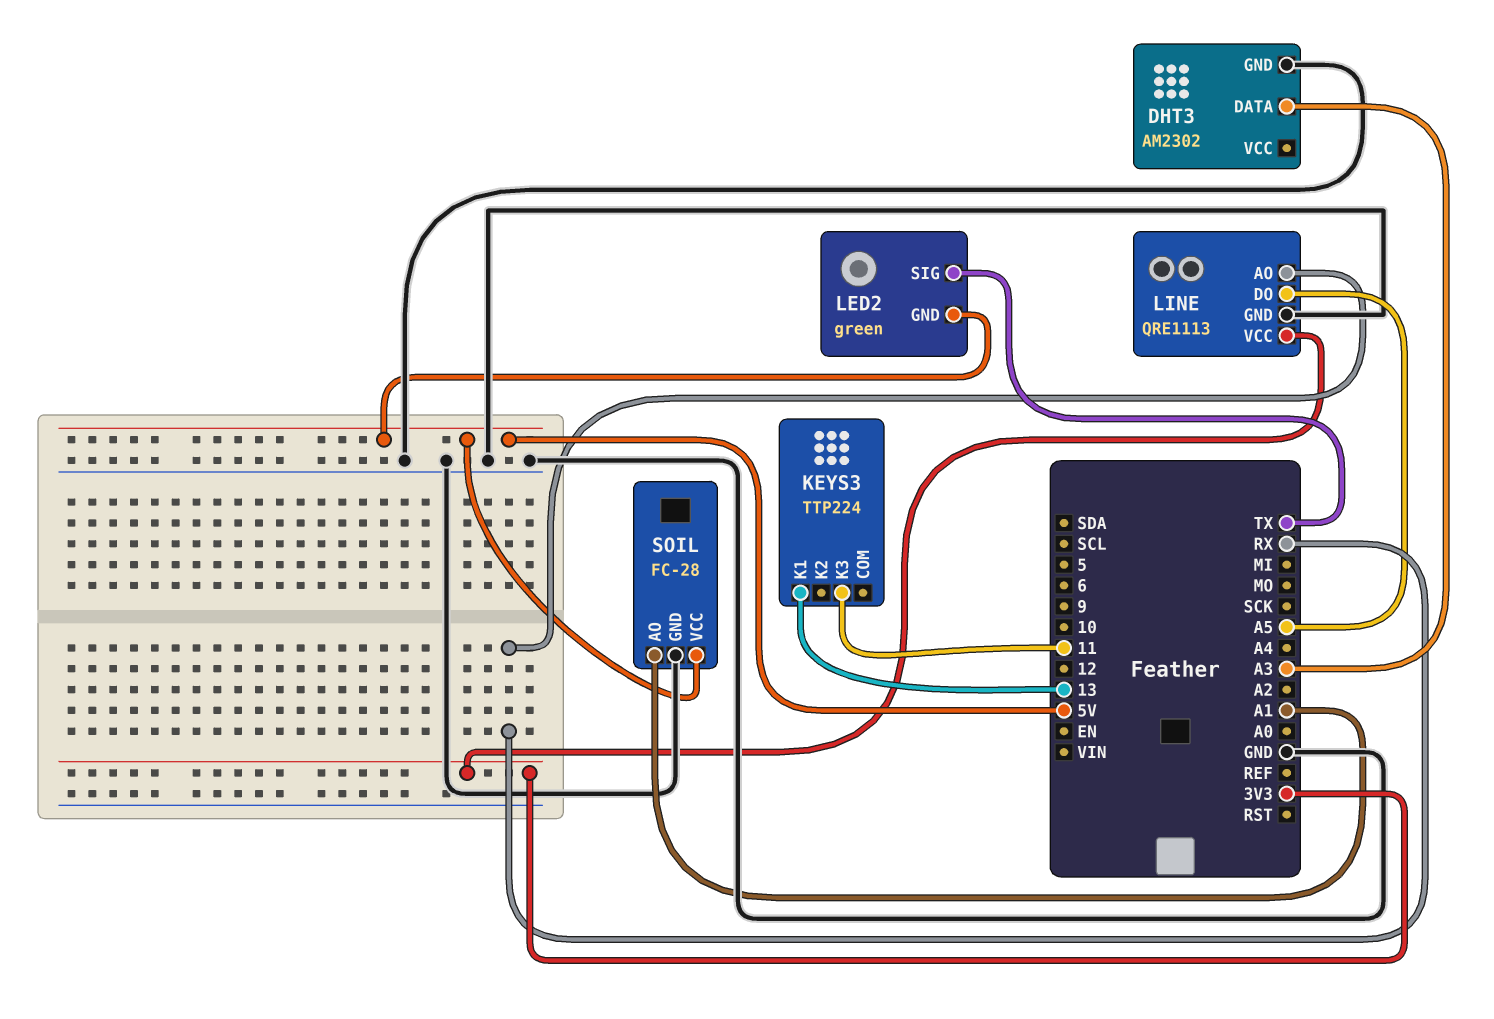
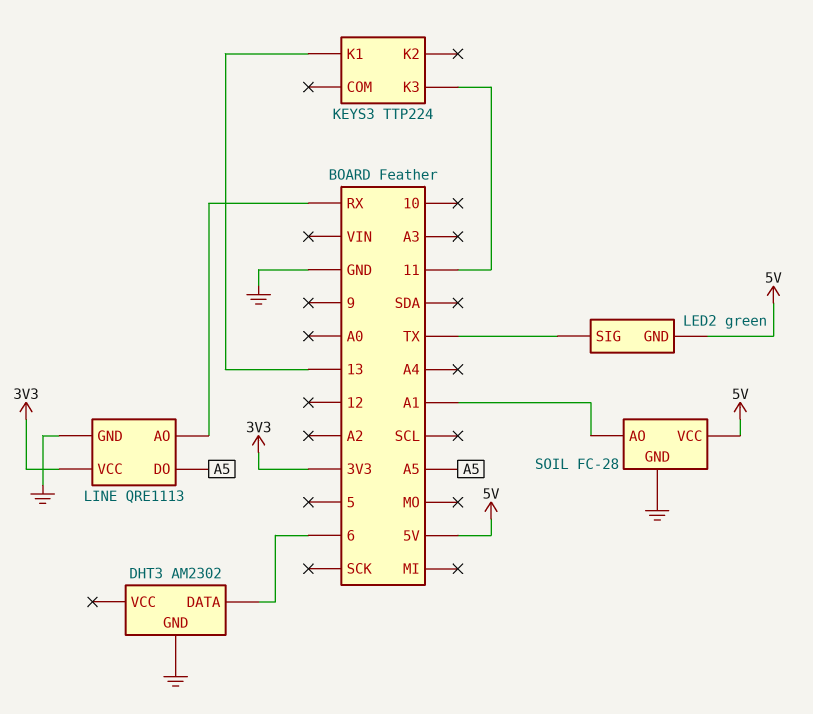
DHT3 pin DATA: A3 -> 6

